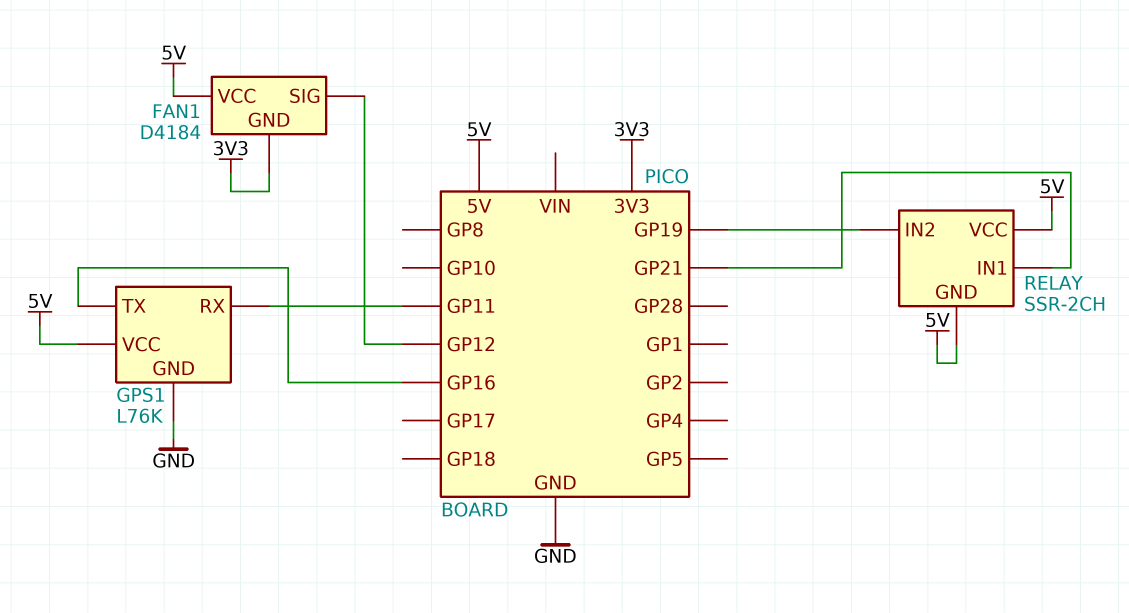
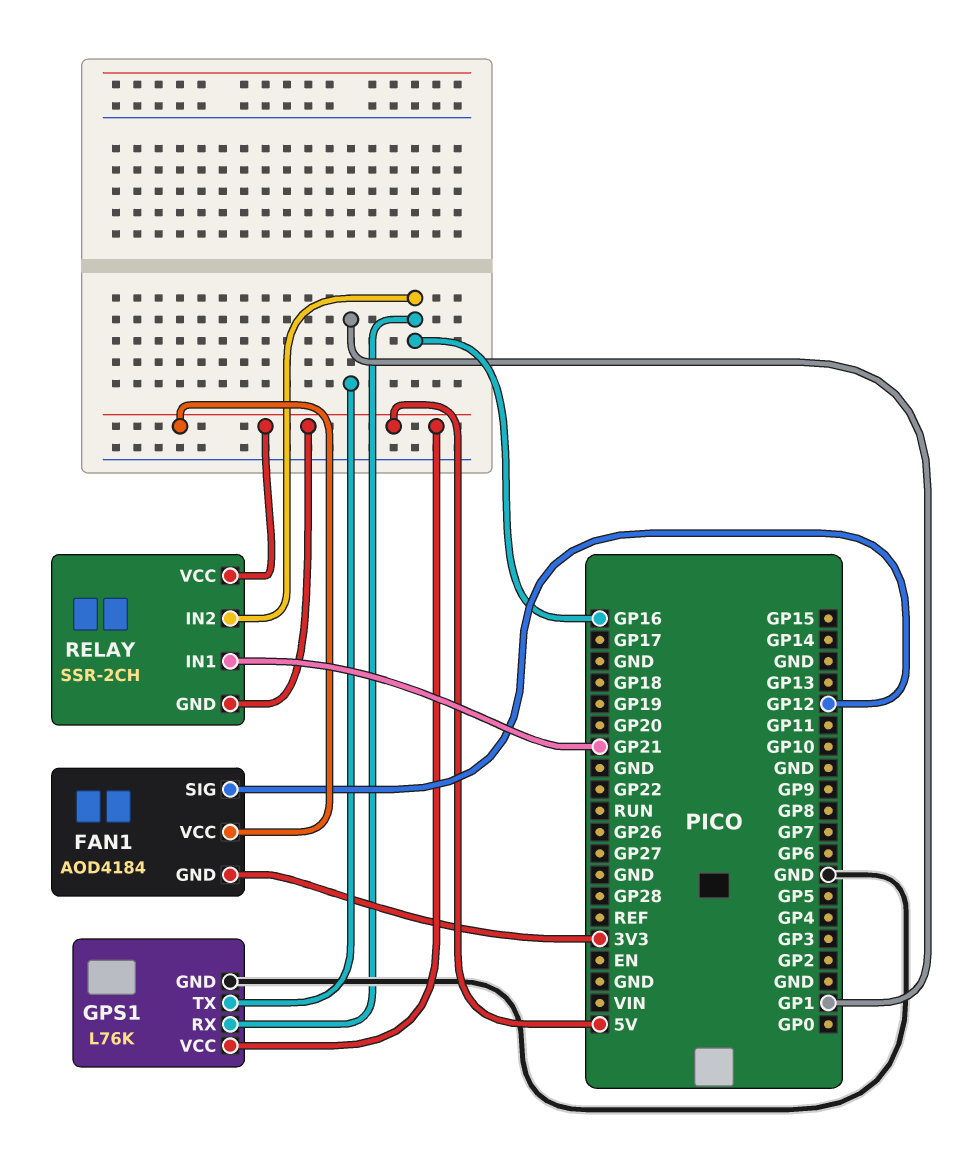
FAN1: D4184 -> AOD4184
GPS1 pin RX: GP11 -> GP16
GPS1 pin TX: GP16 -> GP1
RELAY pin IN2: GP19 -> GP16

